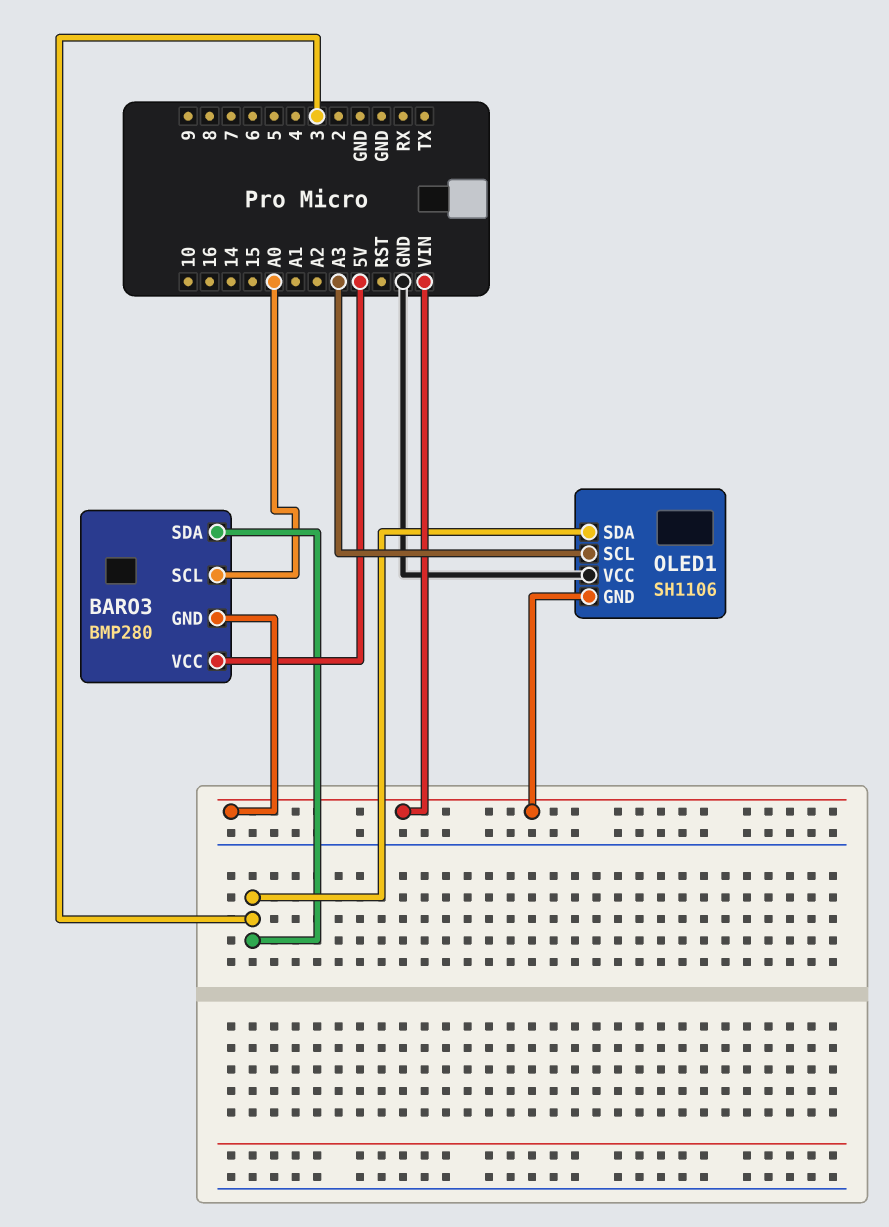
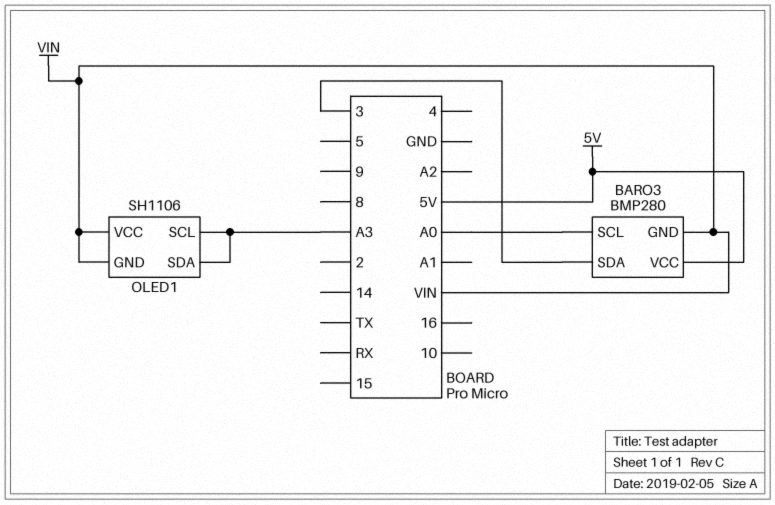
OLED1 pin SDA: 3 -> A3
OLED1 pin VCC: GND -> VIN

